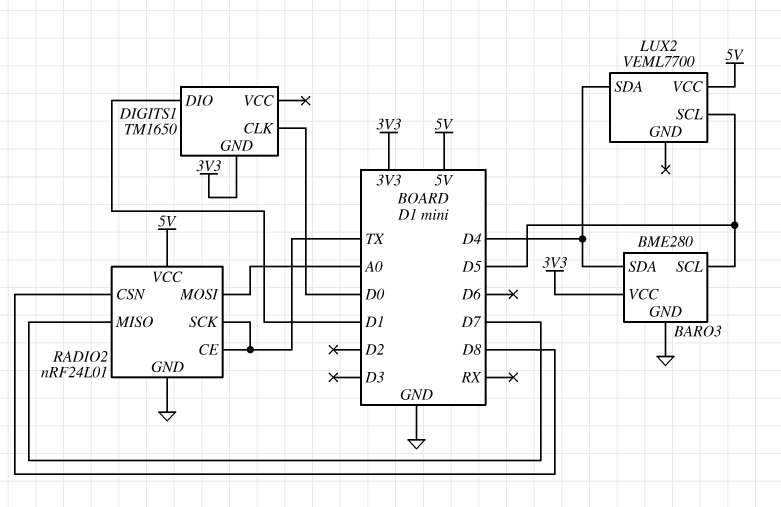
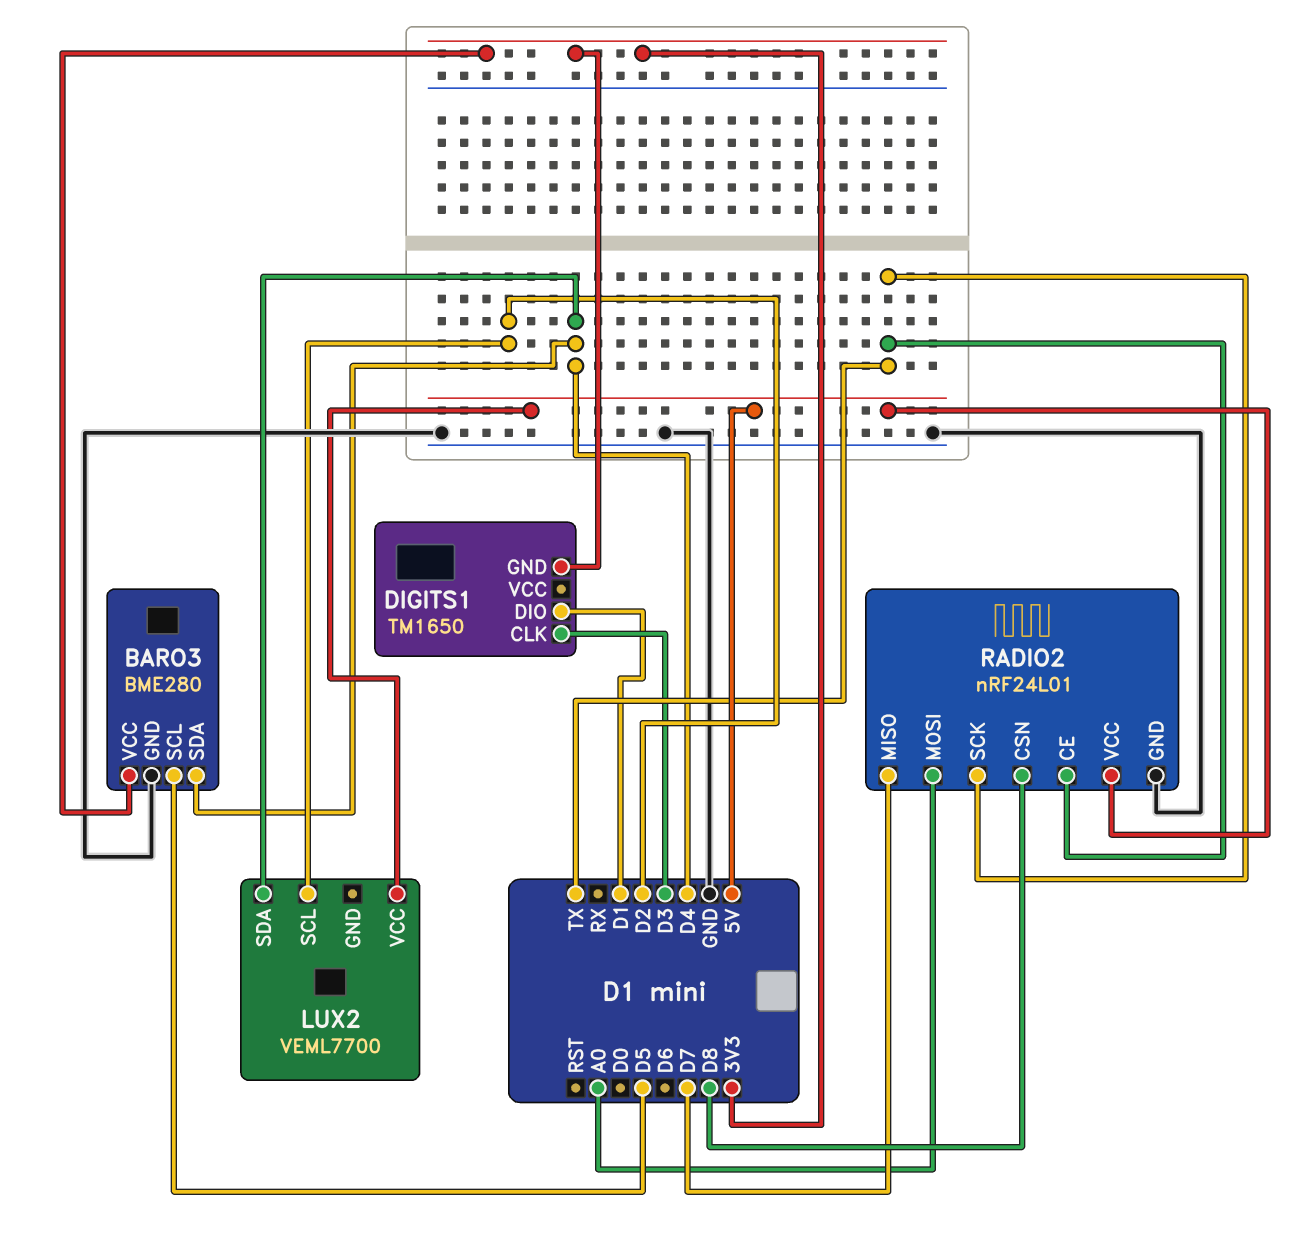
DIGITS1 pin CLK: D0 -> D3
LUX2 pin SCL: D5 -> D2

